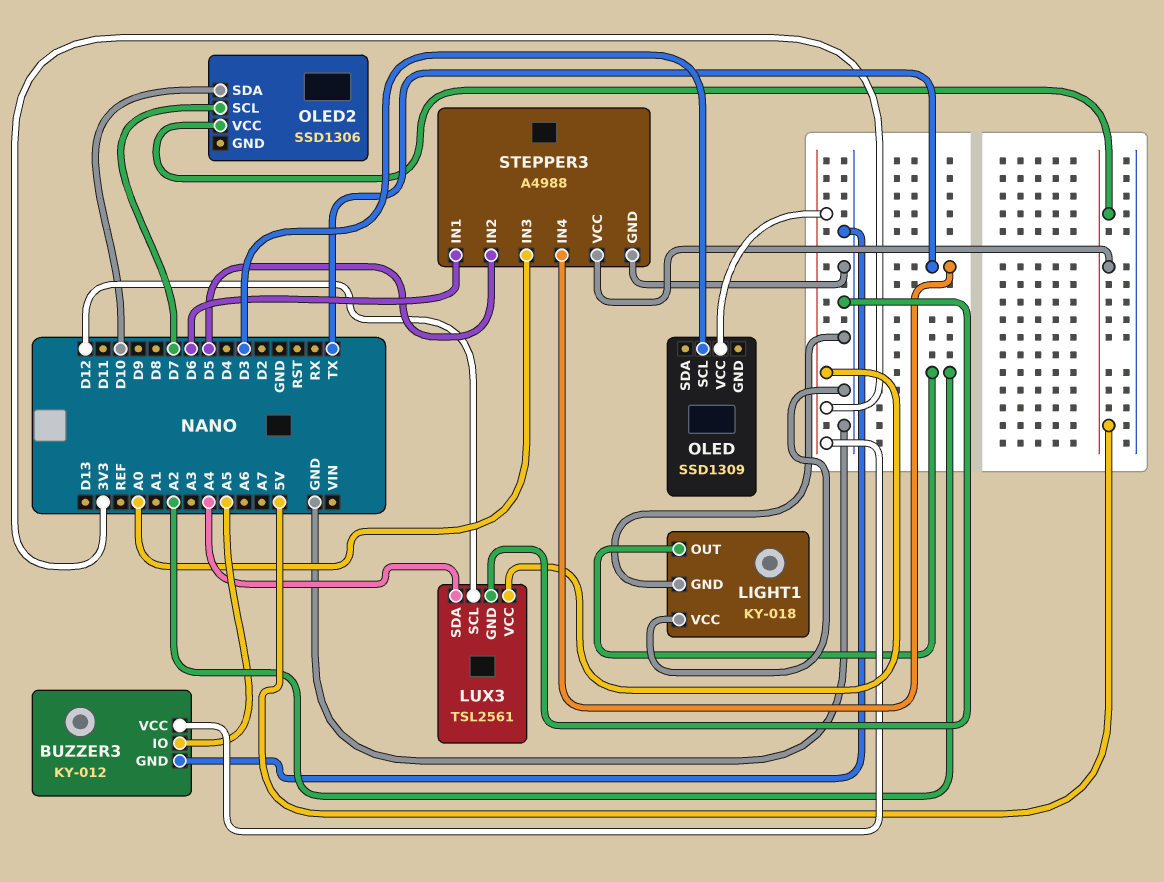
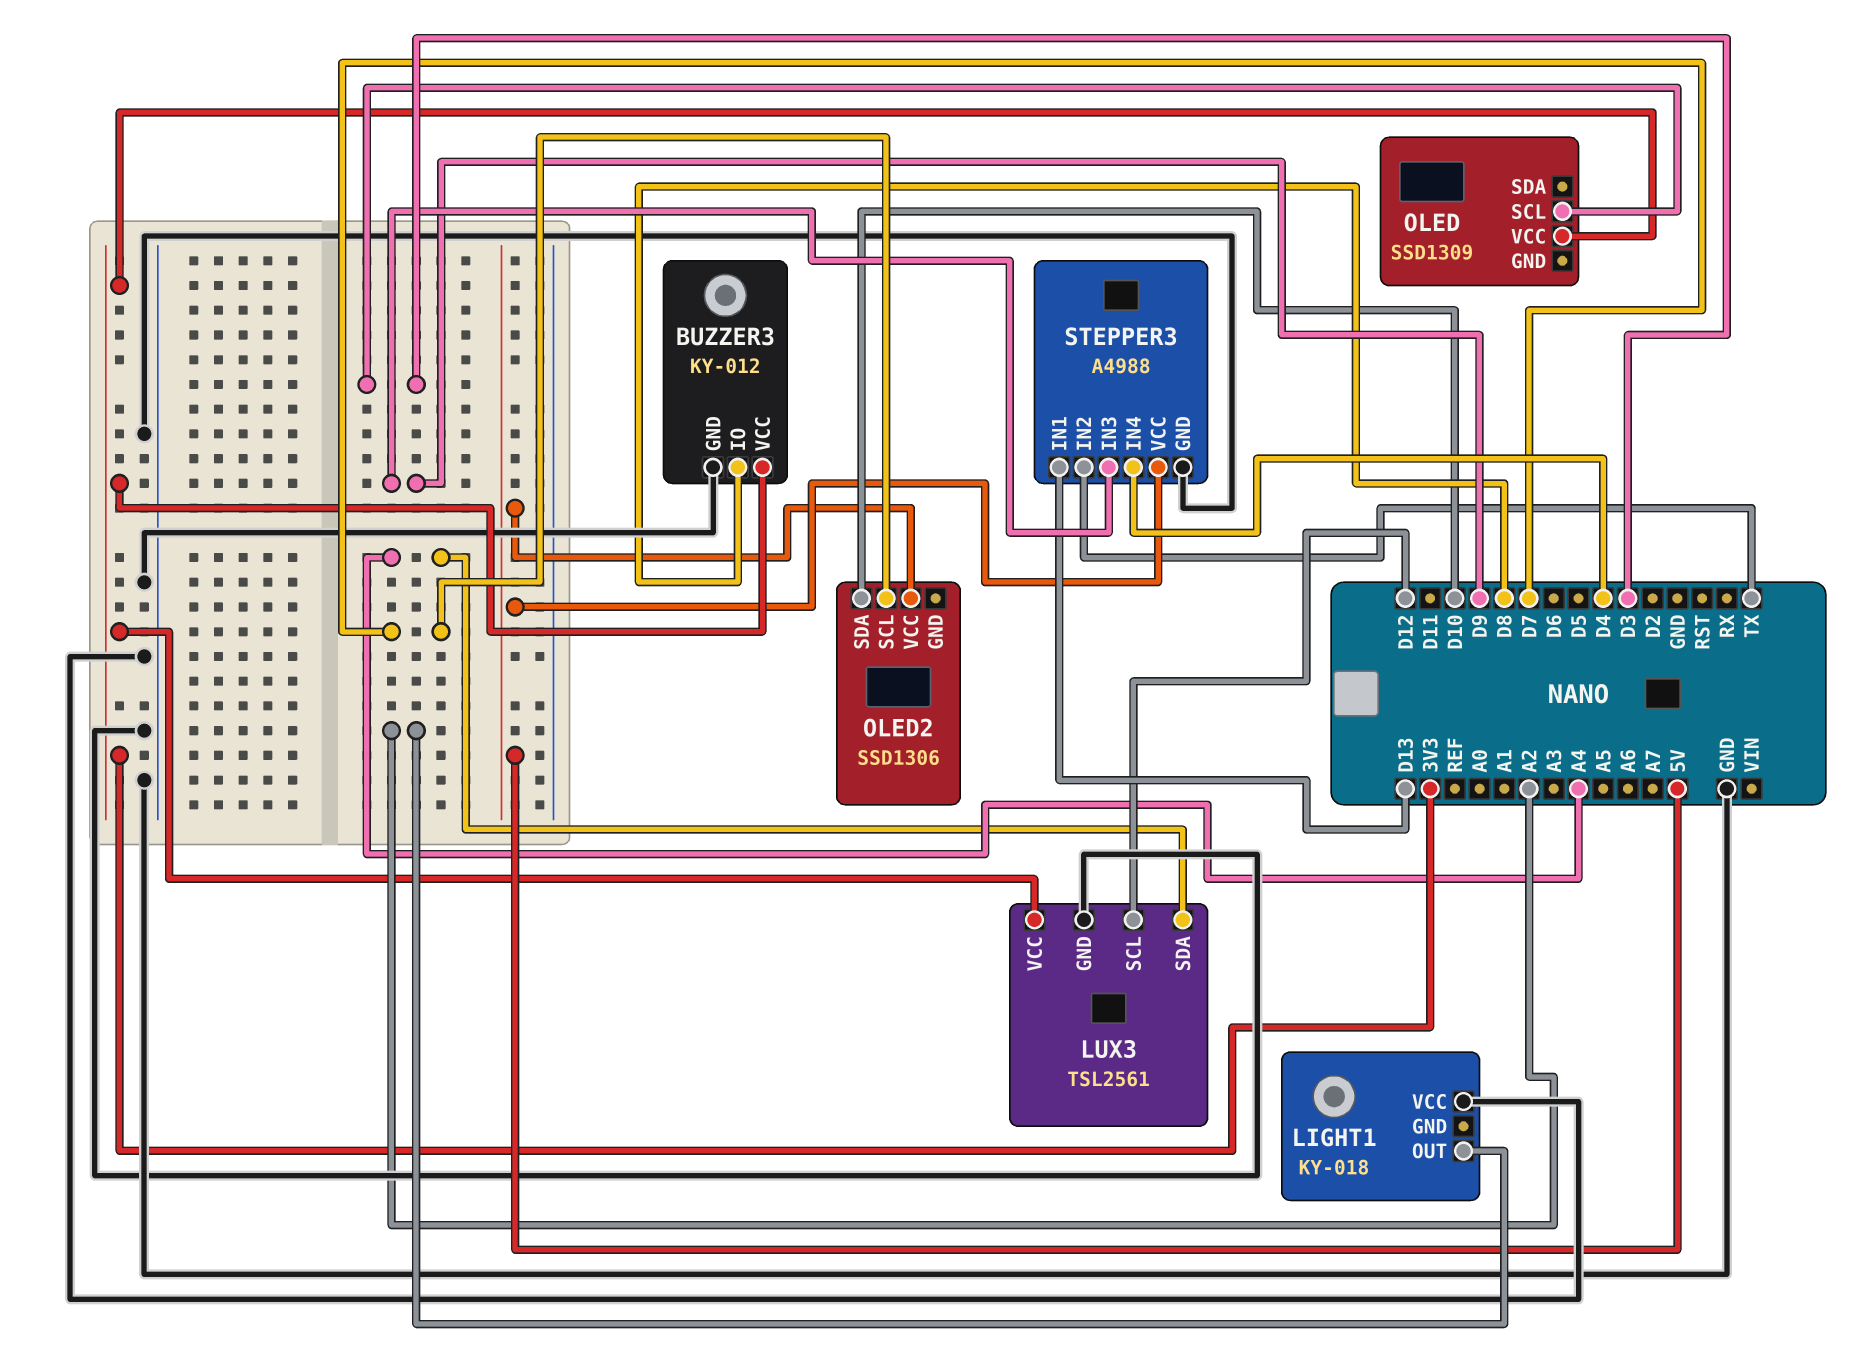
BUZZER3 pin IO: A5 -> D8
LIGHT1 pin GND: GND -> none
STEPPER3 pin IN1: D6 -> D13
STEPPER3 pin IN2: D5 -> TX
STEPPER3 pin IN3: A0 -> D9
STEPPER3 pin IN4: TX -> D4

